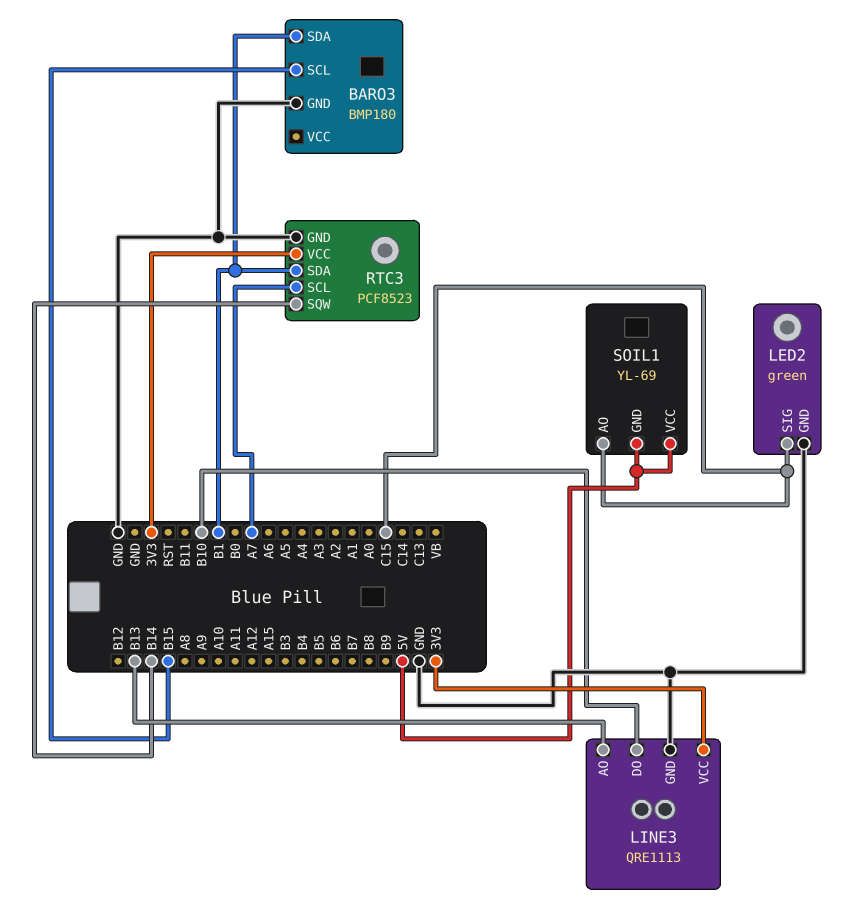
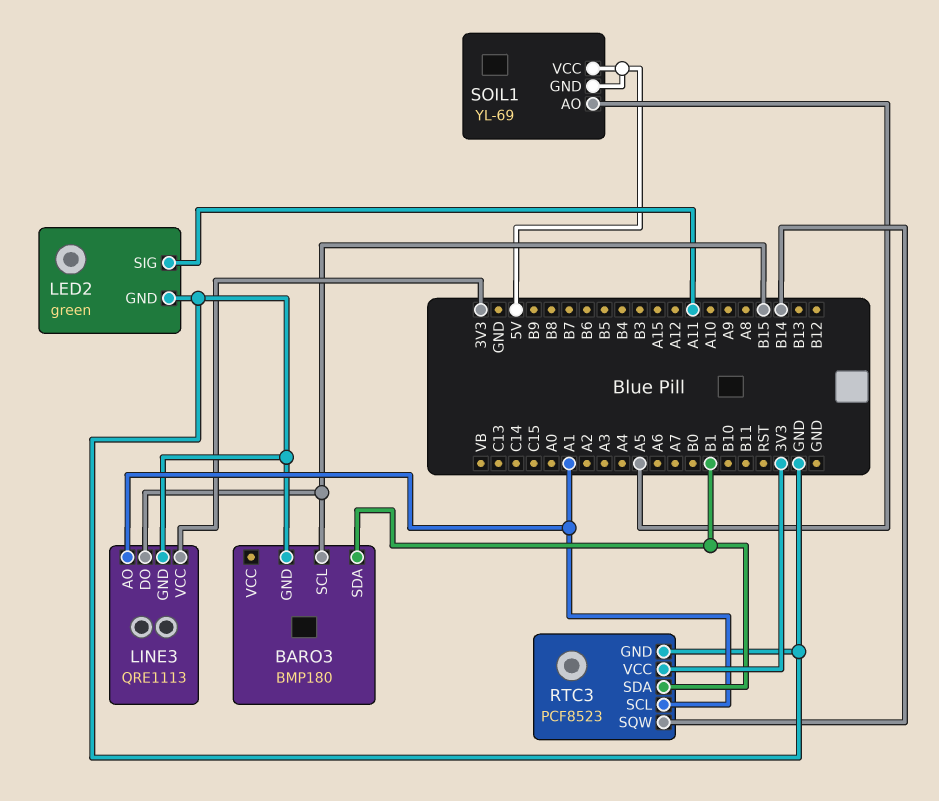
LED2 pin SIG: C15 -> A11
LINE3 pin AO: B13 -> A1
LINE3 pin DO: B10 -> B15
RTC3 pin SCL: A7 -> A1
SOIL1 pin AO: C15 -> A5

